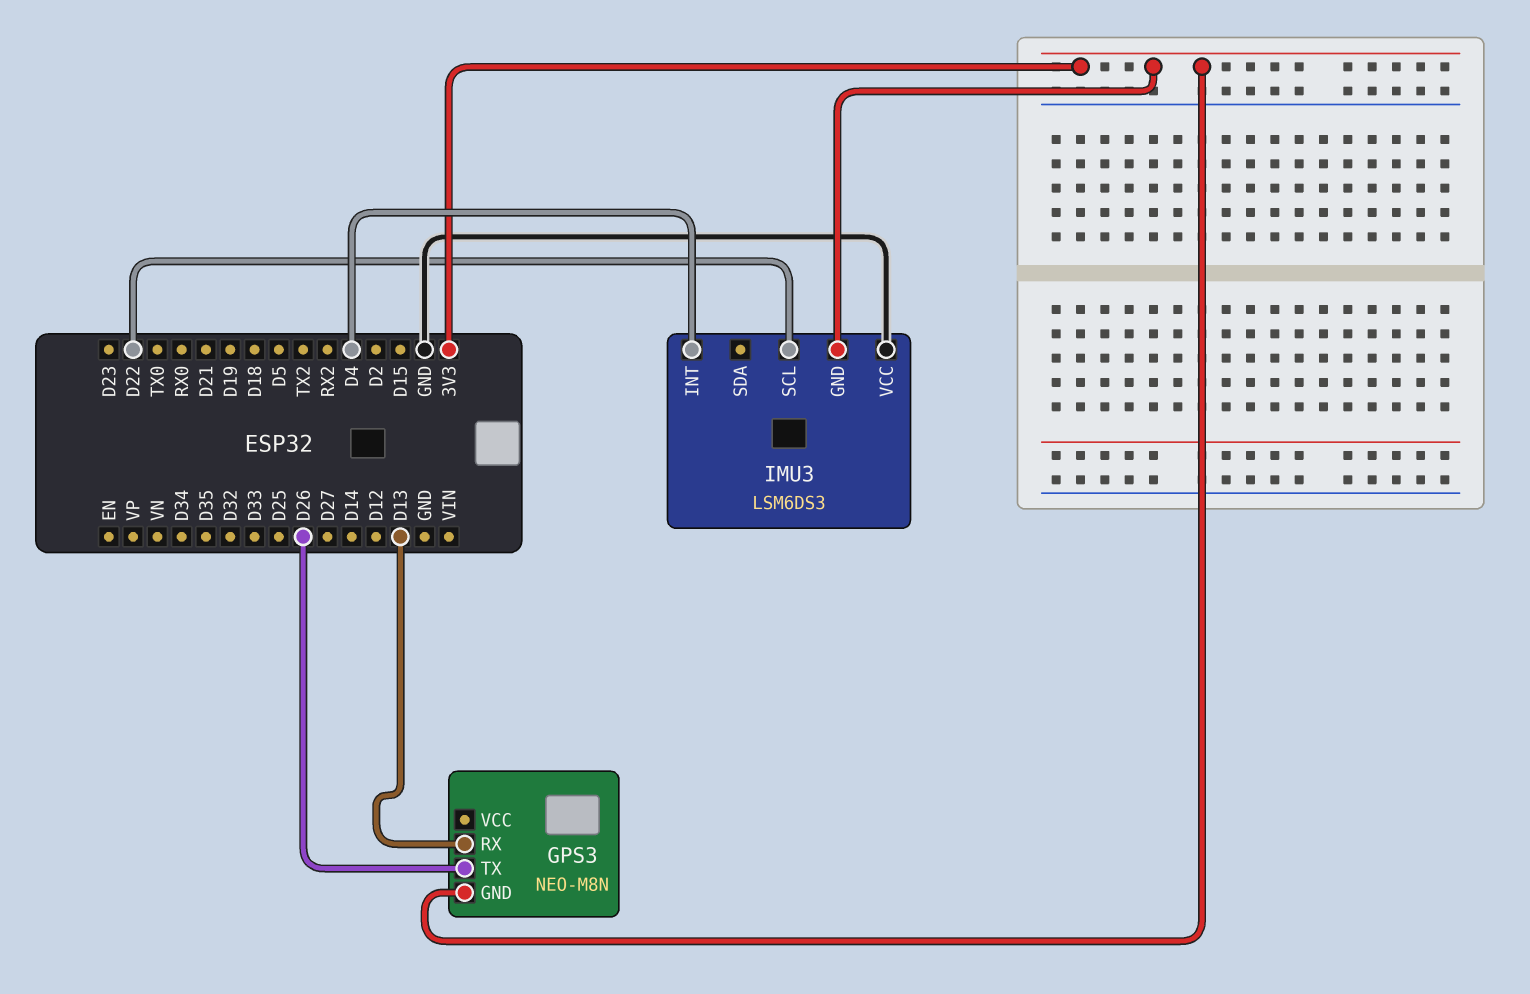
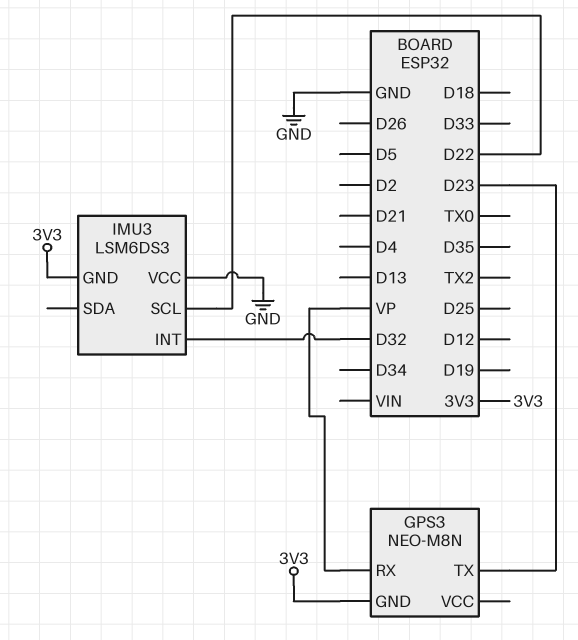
GPS3 pin RX: D13 -> VP
GPS3 pin TX: D26 -> D23
IMU3 pin INT: D4 -> D32

